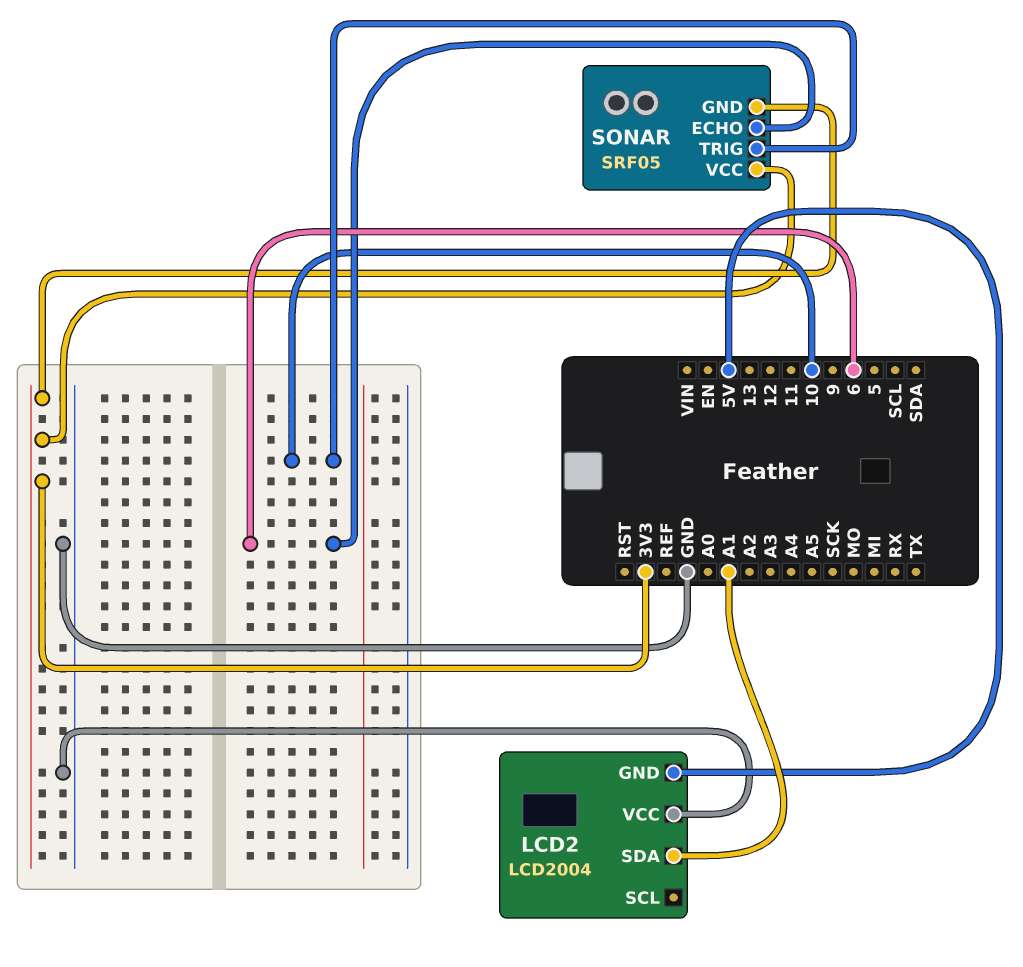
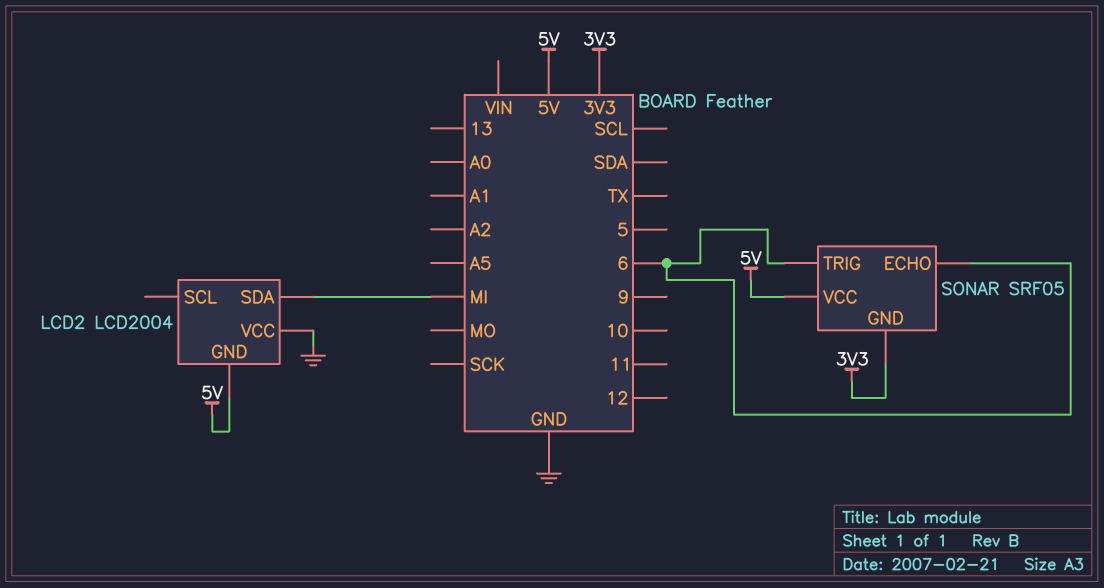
LCD2 pin SDA: A1 -> MI
SONAR pin TRIG: 10 -> 6
SONAR pin VCC: 3V3 -> 5V

